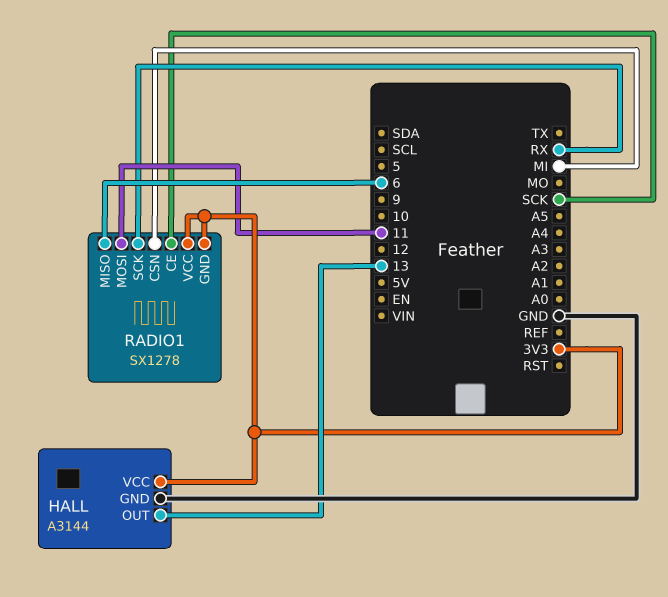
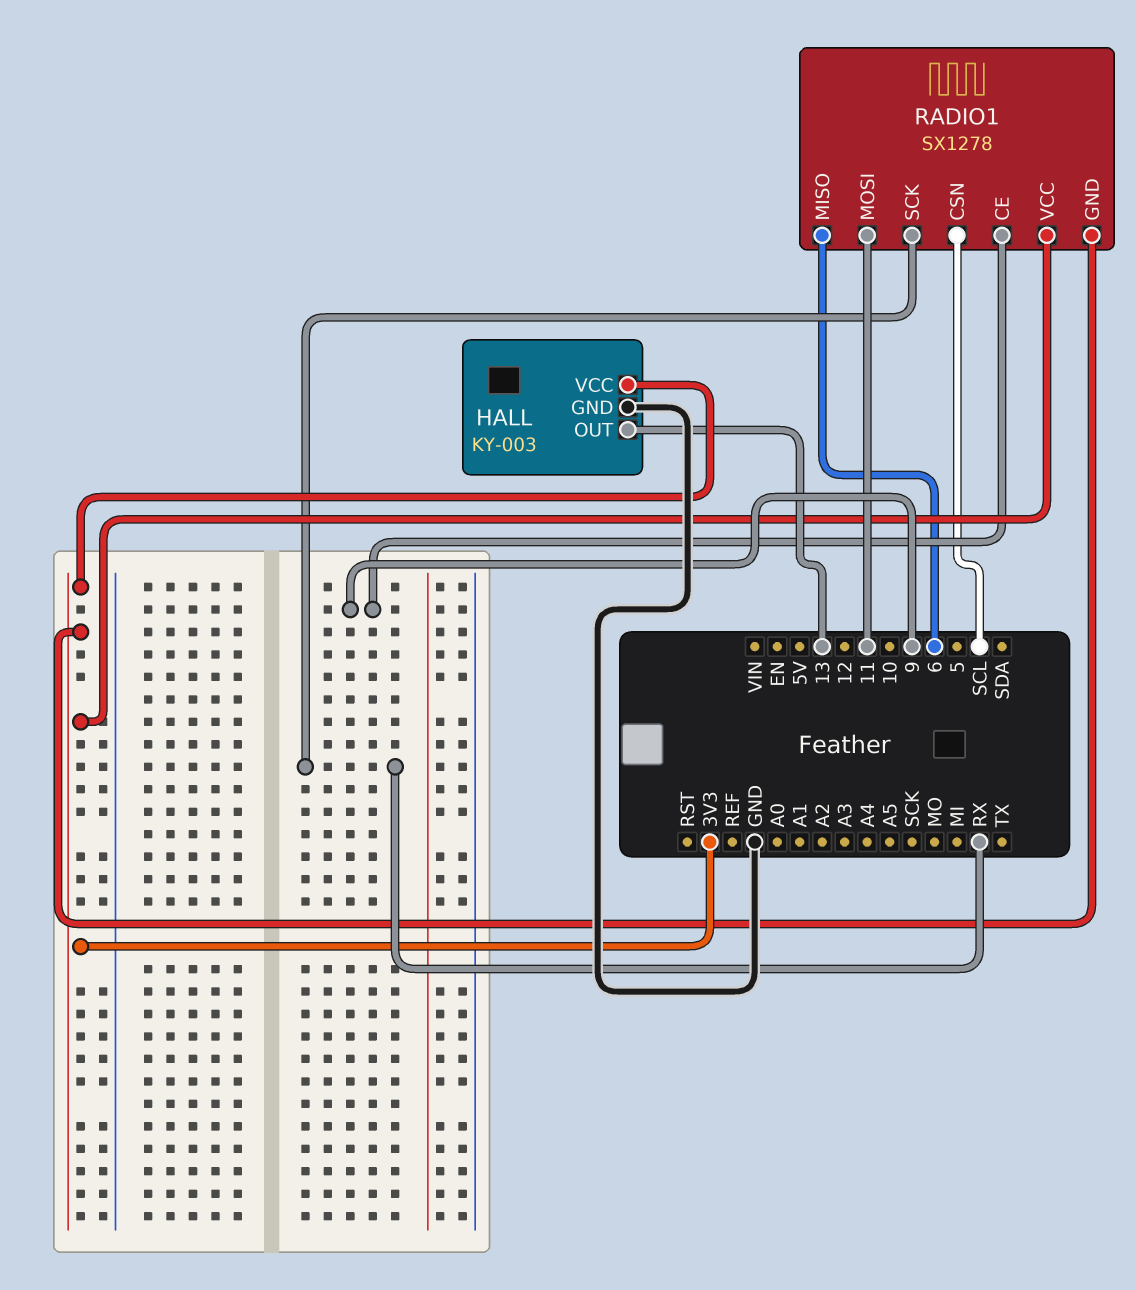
HALL: A3144 -> KY-003
RADIO1 pin CE: SCK -> 9
RADIO1 pin CSN: MI -> SCL

